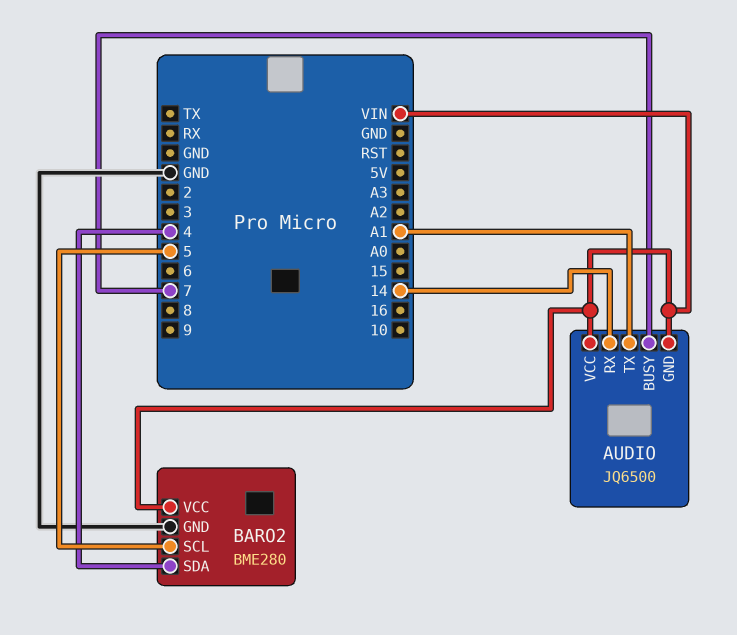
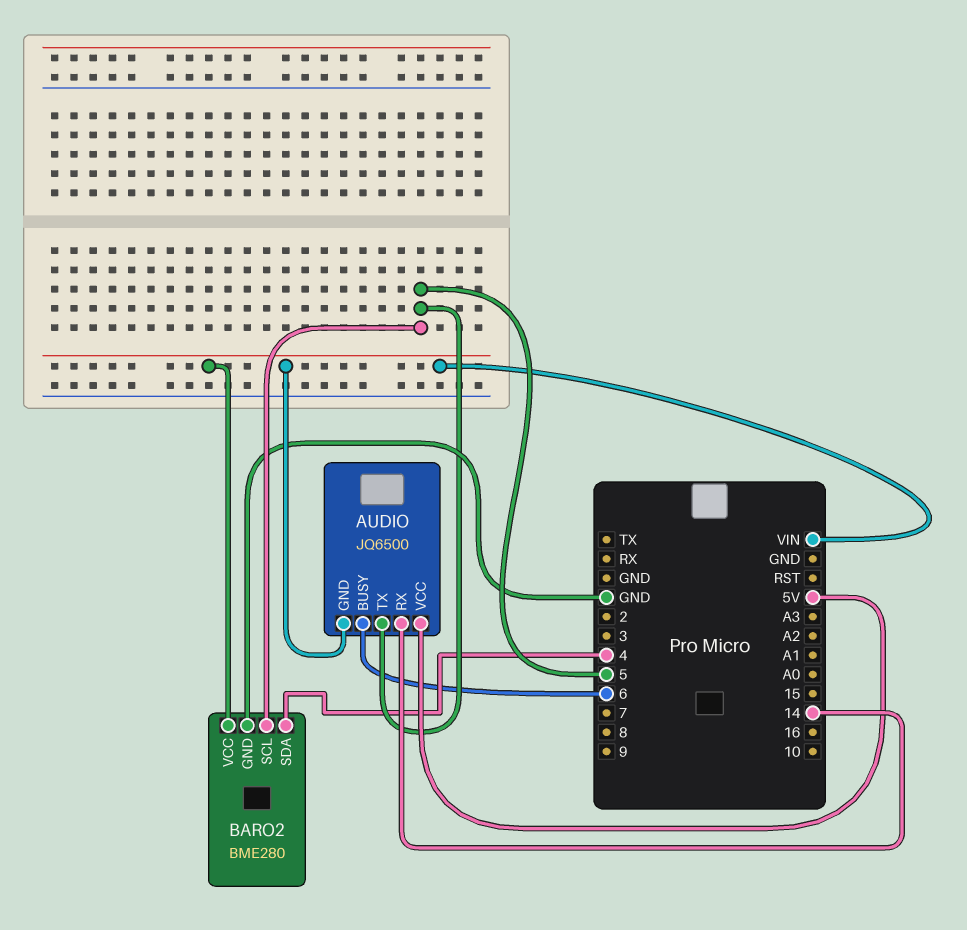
AUDIO pin BUSY: 7 -> 6
AUDIO pin TX: A1 -> 5
AUDIO pin VCC: VIN -> 5V

